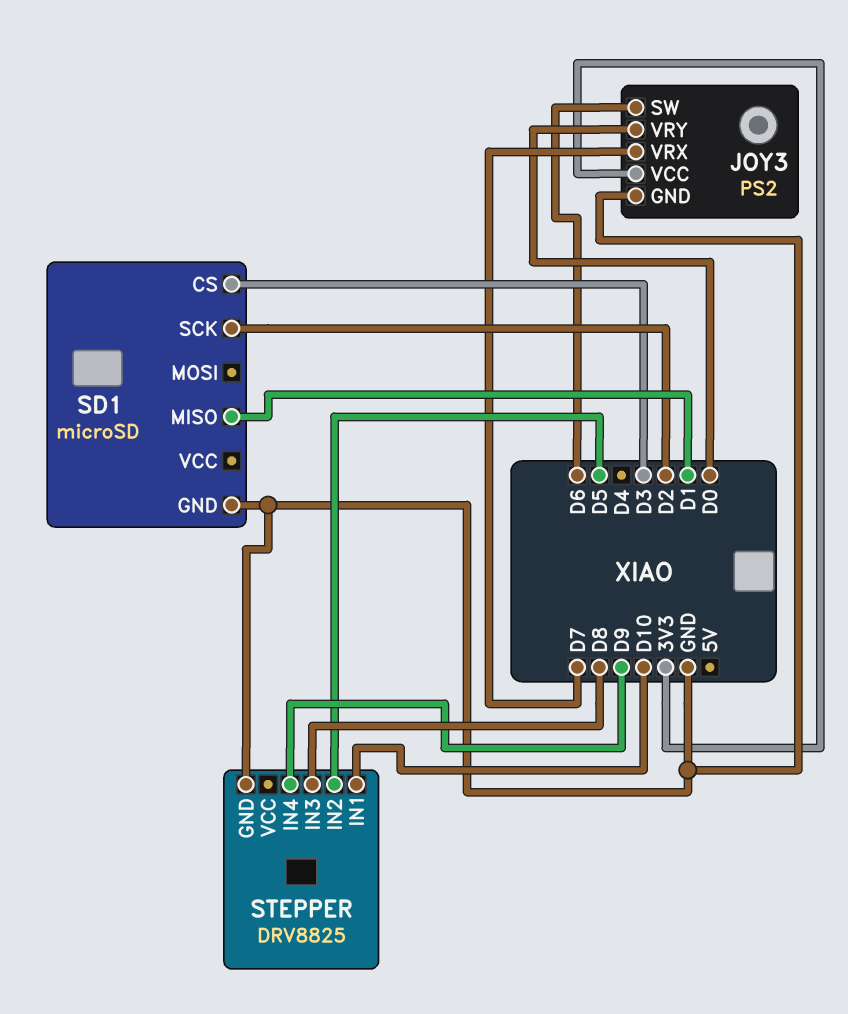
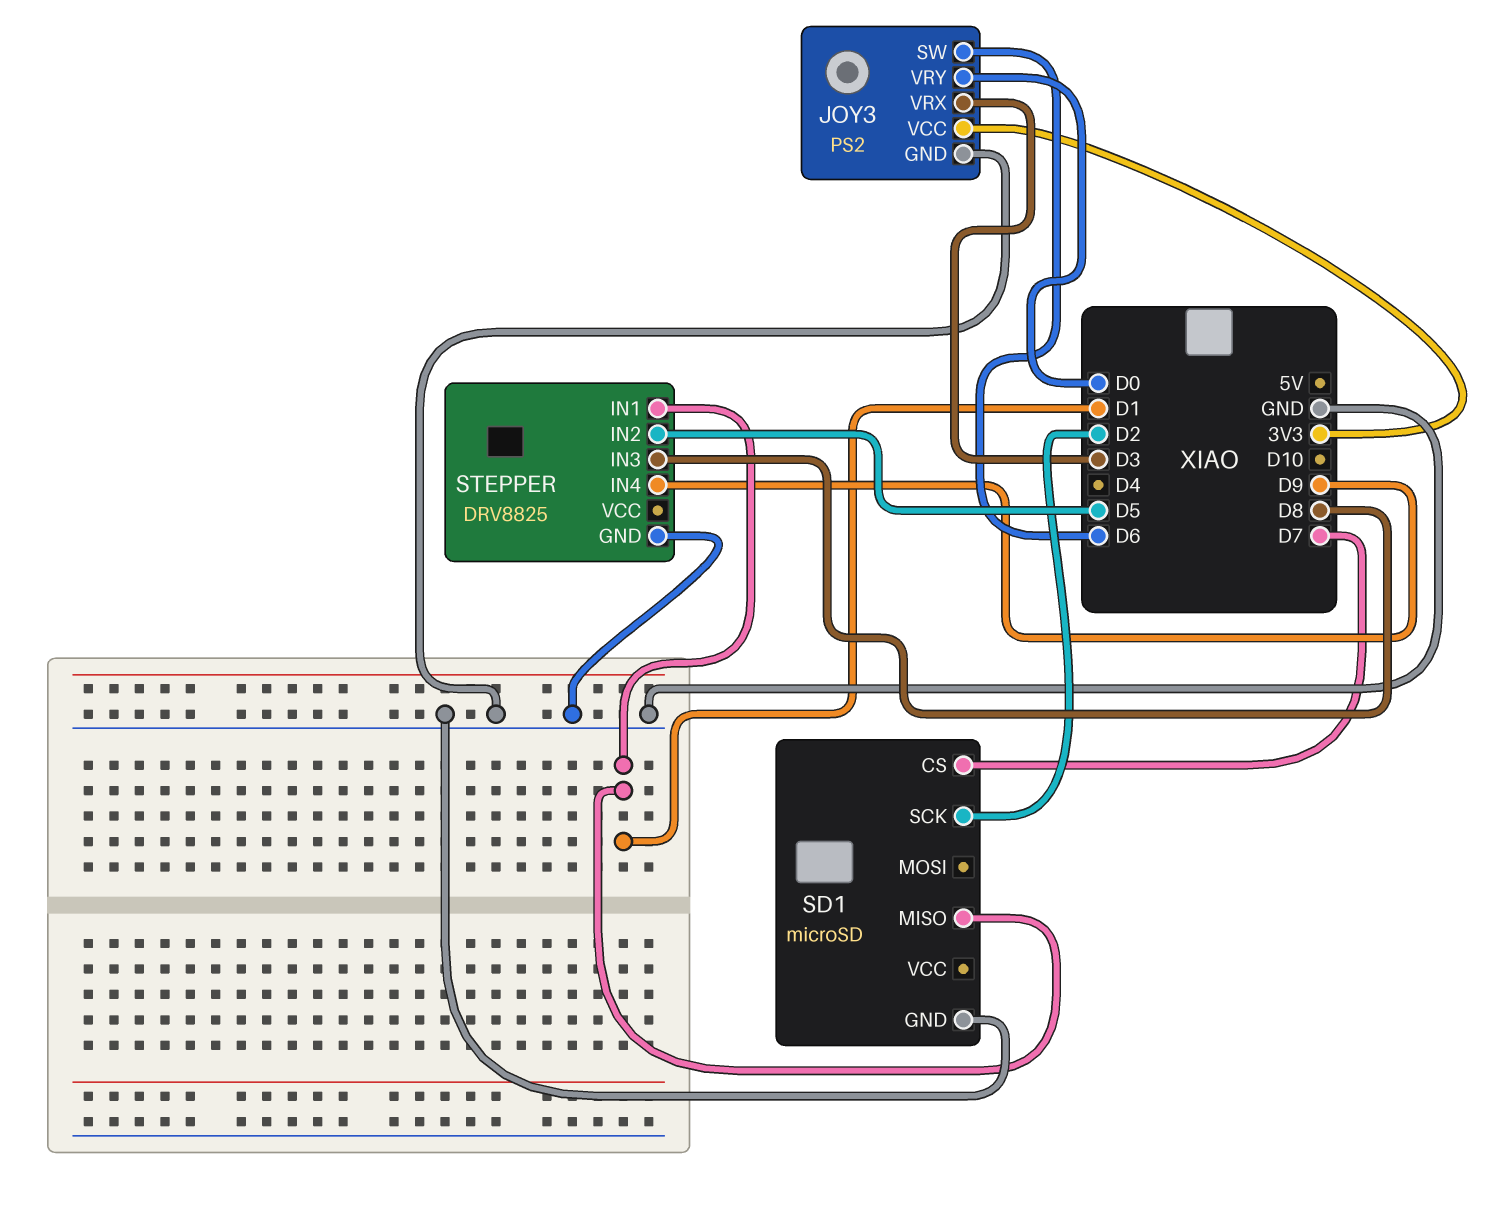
JOY3 pin VRX: D7 -> D3
SD1 pin CS: D3 -> D7
STEPPER pin IN1: D10 -> D1

